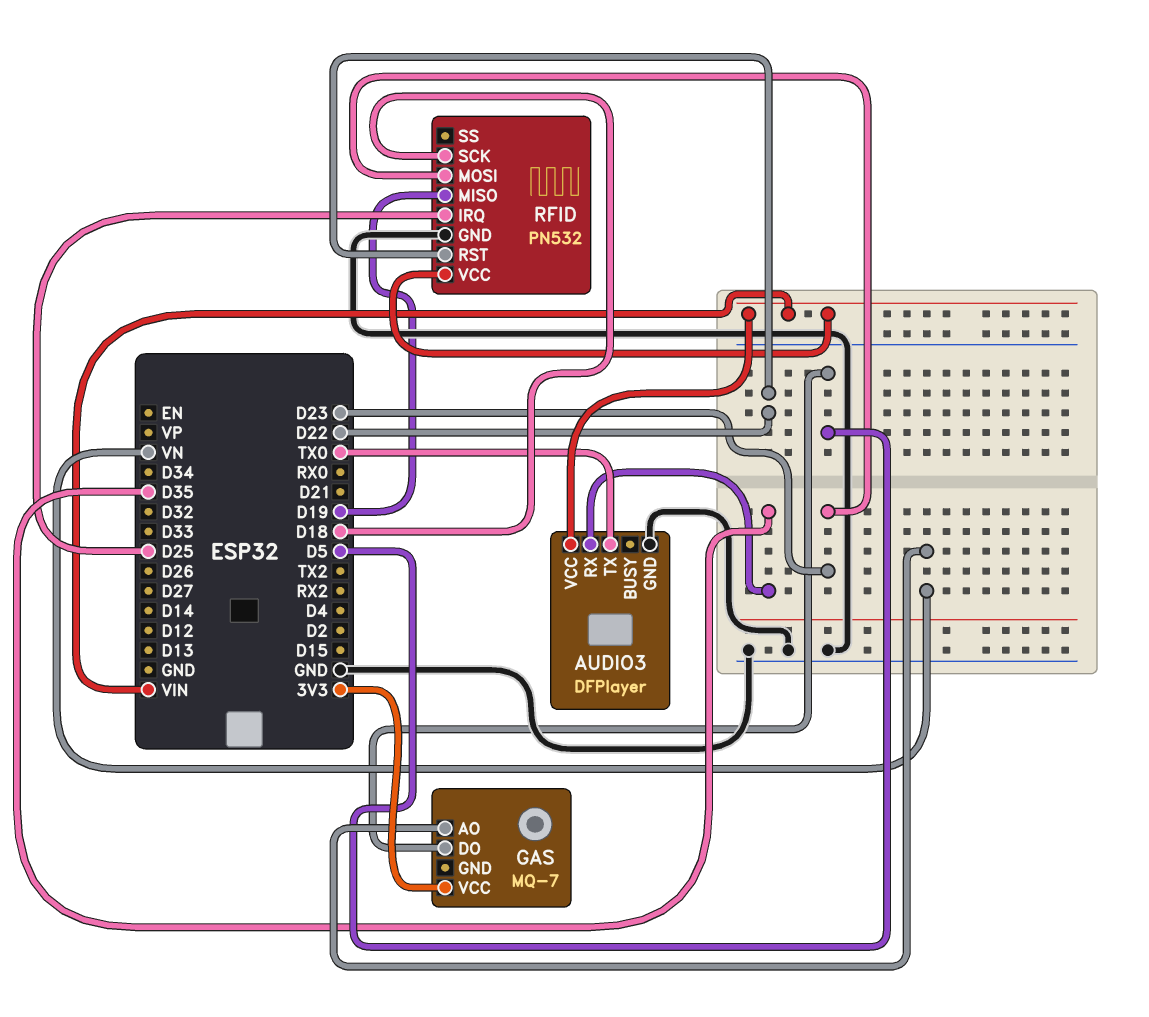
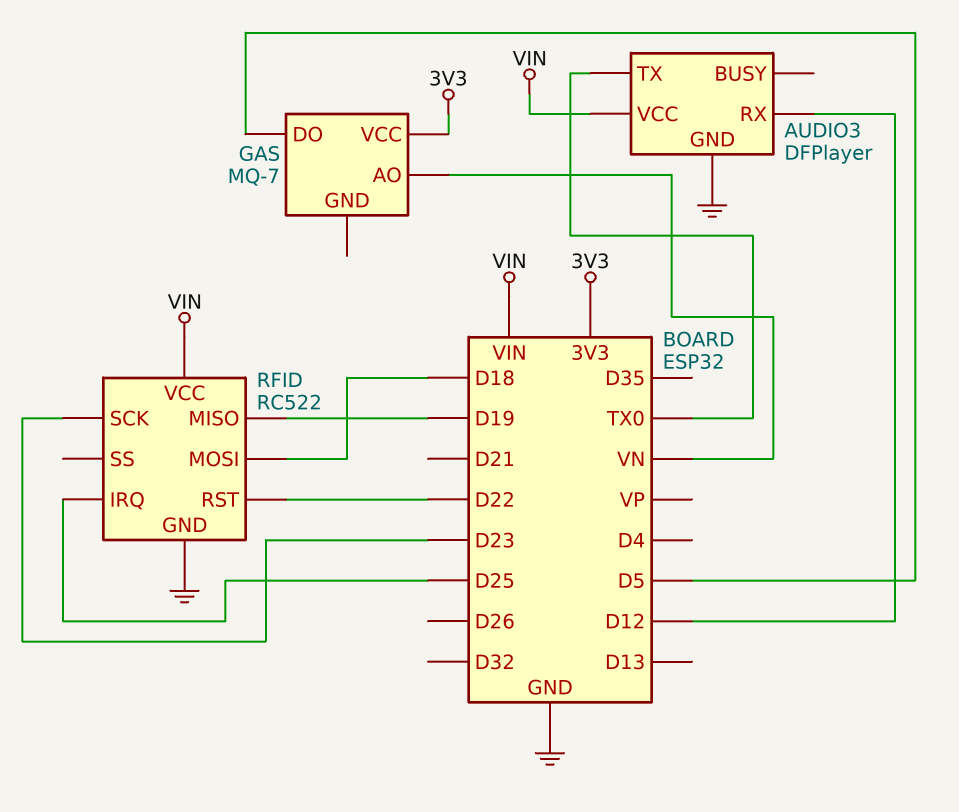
AUDIO3 pin RX: D35 -> D12
RFID: PN532 -> RC522
RFID pin MOSI: D23 -> D18
RFID pin SCK: D18 -> D23

